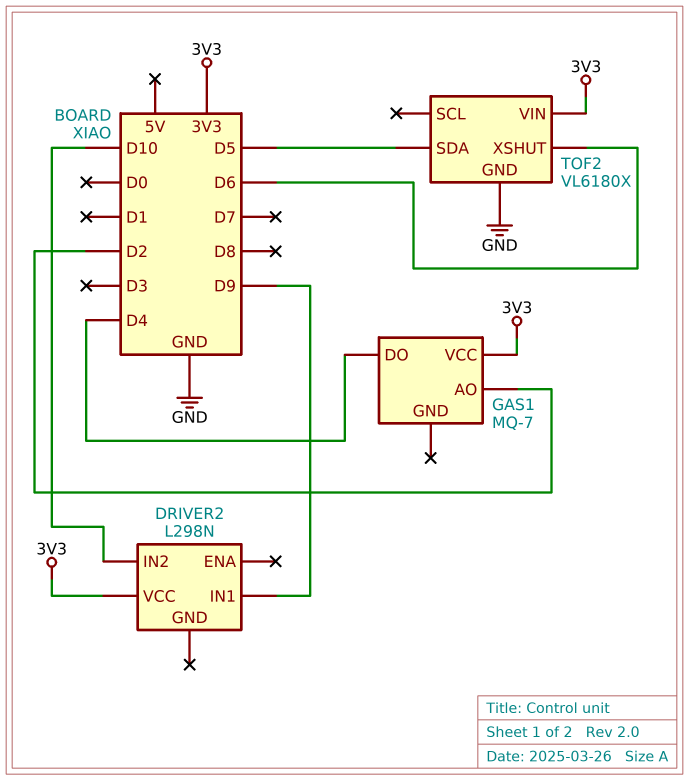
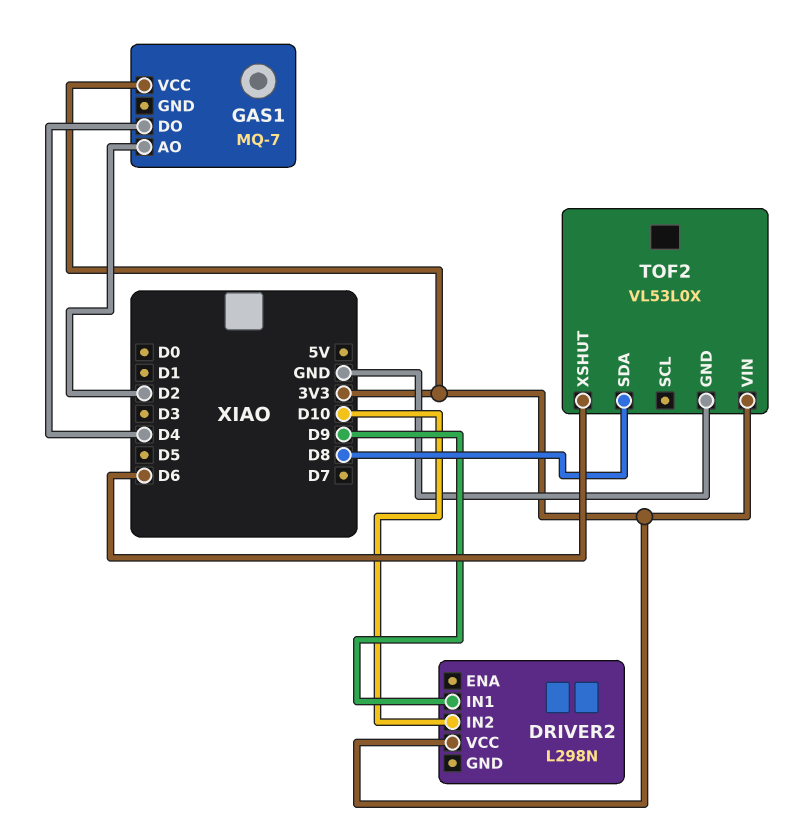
TOF2: VL6180X -> VL53L0X
TOF2 pin SDA: D5 -> D8

